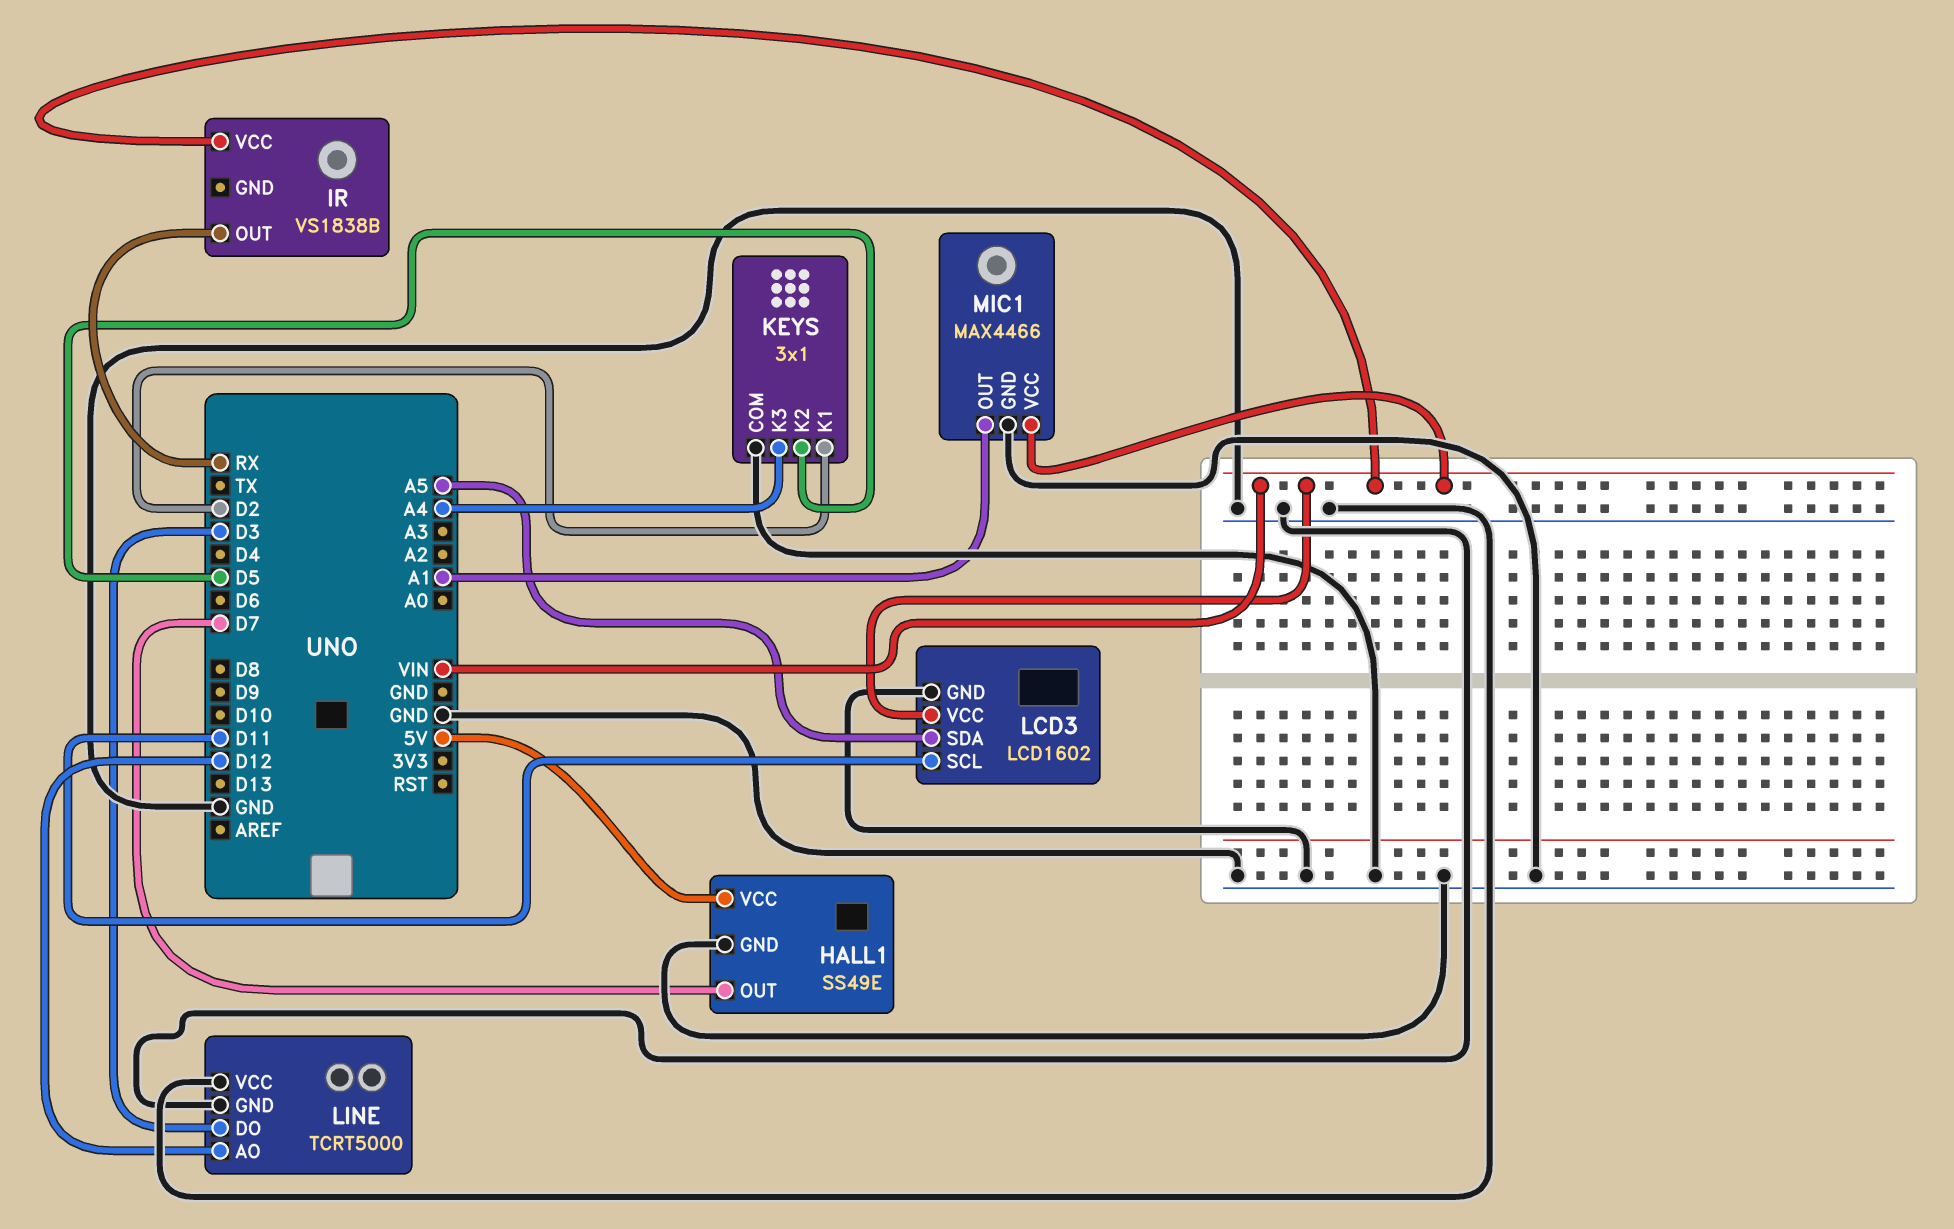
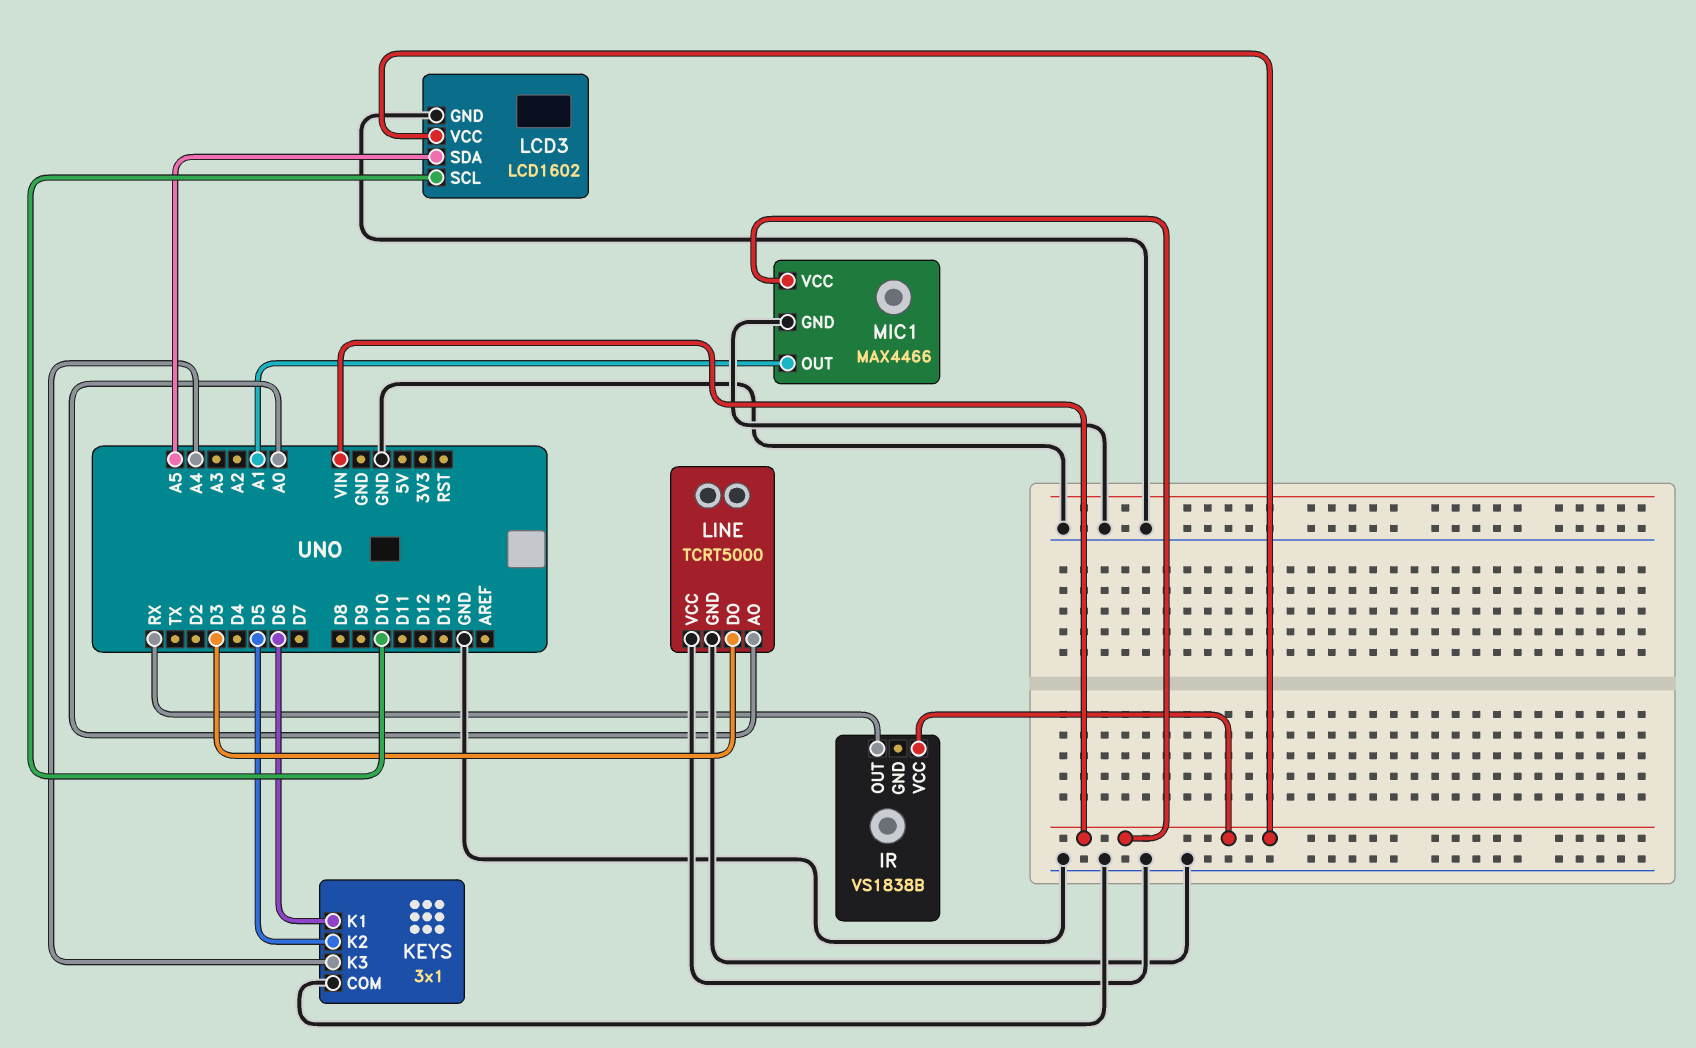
HALL1: SS49E -> none
HALL1 pin GND: GND -> none
HALL1 pin OUT: D7 -> none
HALL1 pin VCC: 5V -> none
KEYS pin K1: D2 -> D6
LCD3 pin SCL: D11 -> D10
LINE pin AO: D12 -> A0

